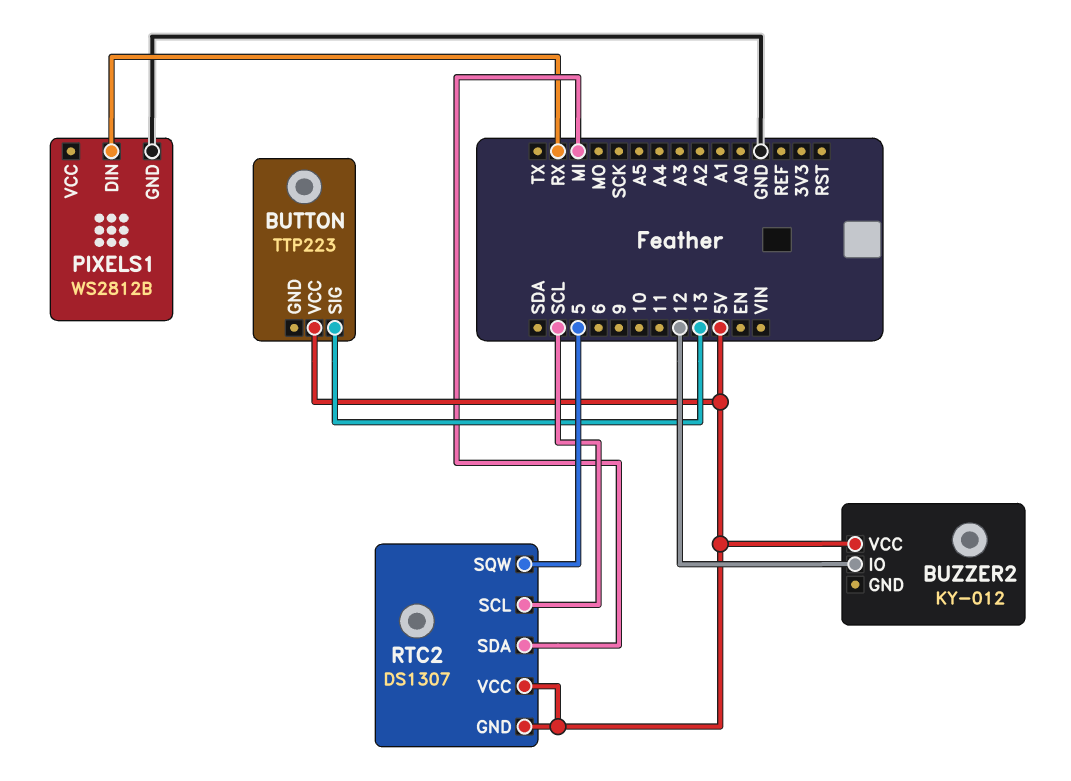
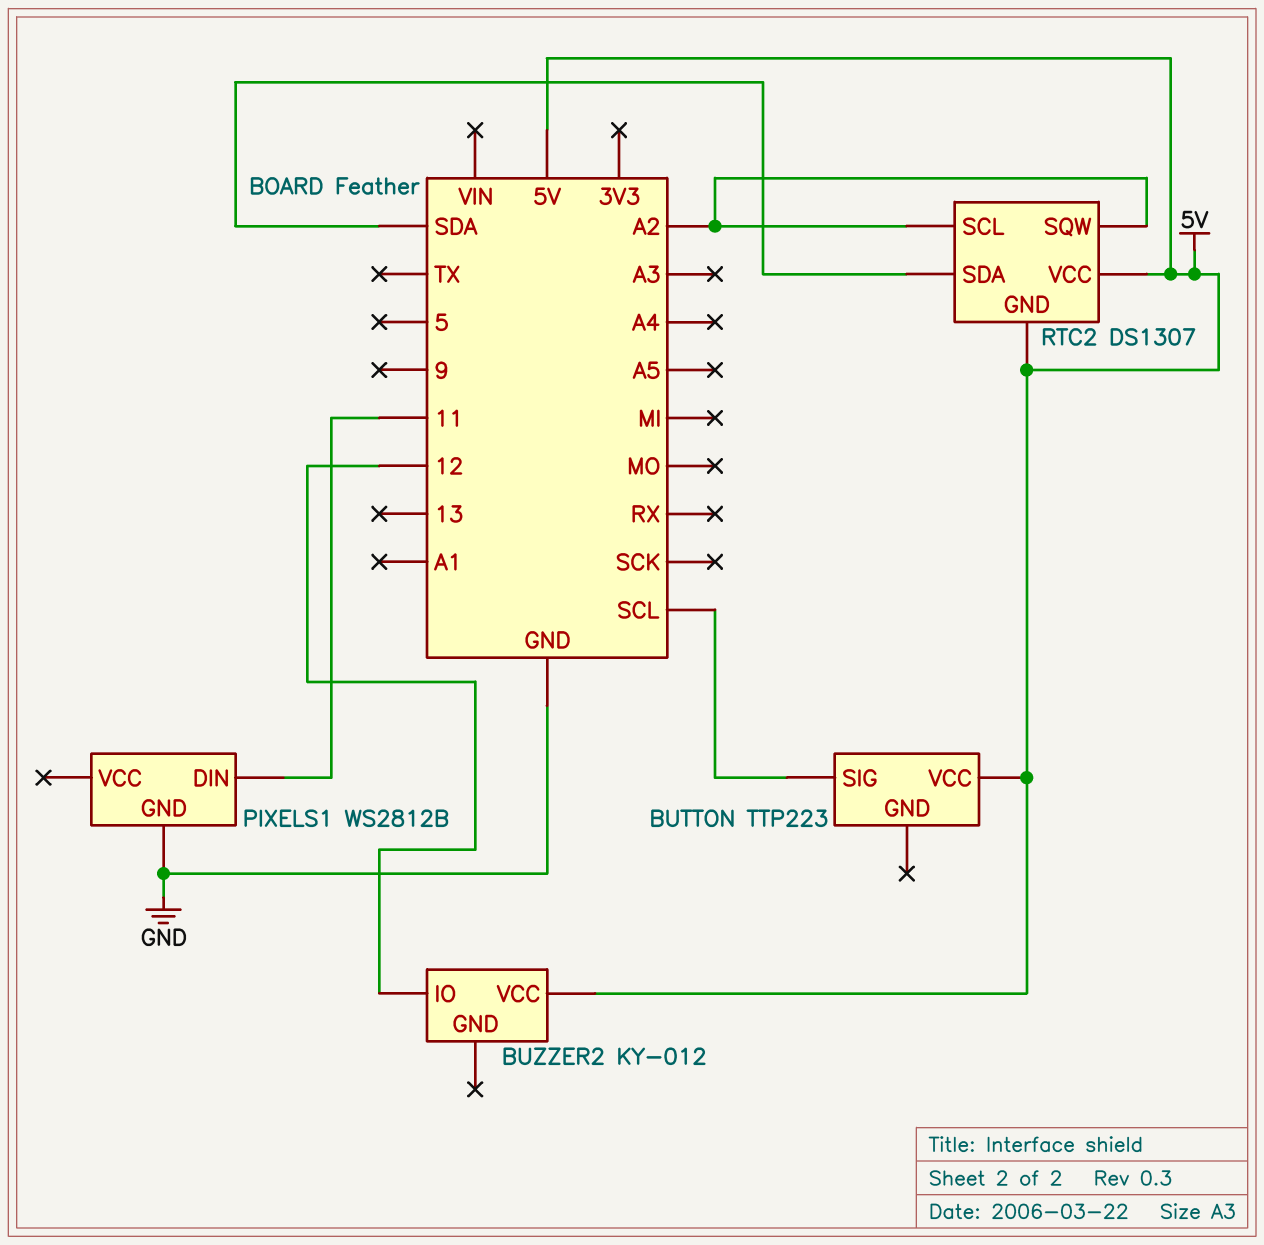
BUTTON pin SIG: 13 -> SCL
PIXELS1 pin DIN: RX -> 11
RTC2 pin SCL: SCL -> A2
RTC2 pin SDA: MI -> SDA
RTC2 pin SQW: 5 -> A2

